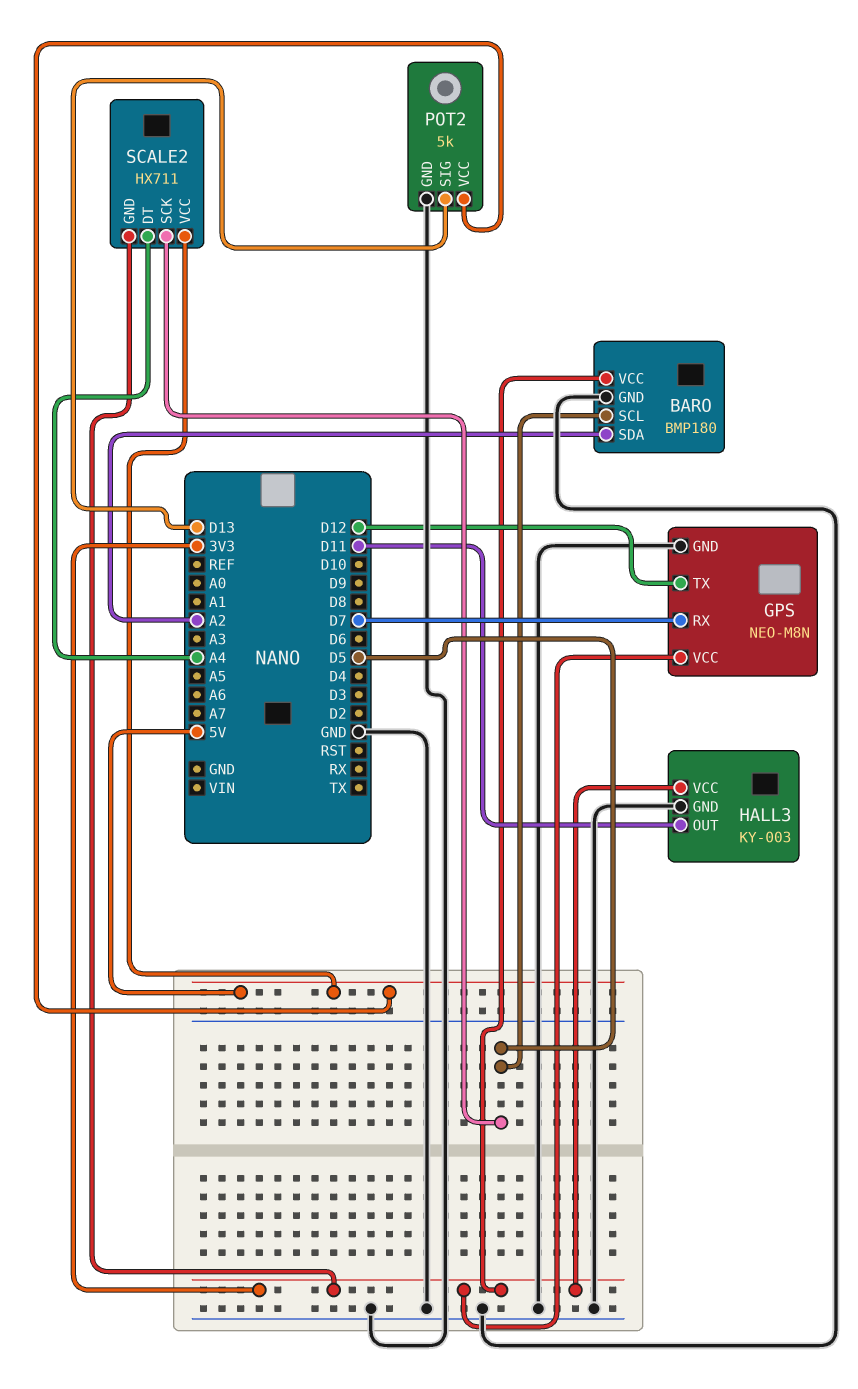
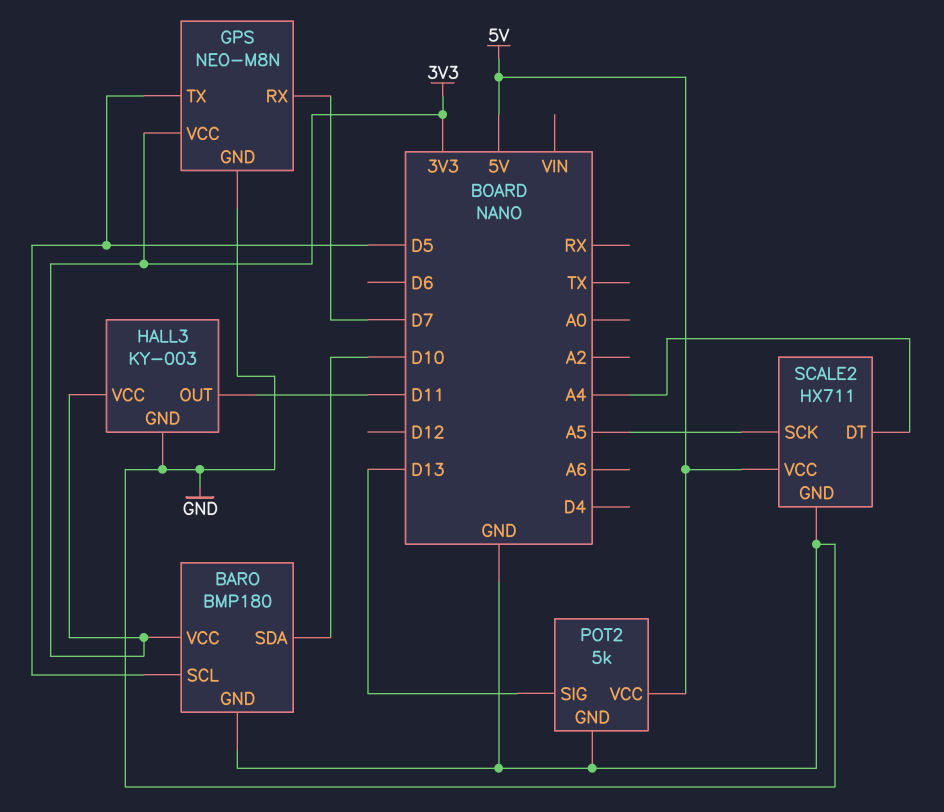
BARO pin SDA: A2 -> D10
GPS pin TX: D12 -> D5
SCALE2 pin GND: 3V3 -> GND
SCALE2 pin SCK: D5 -> A5

